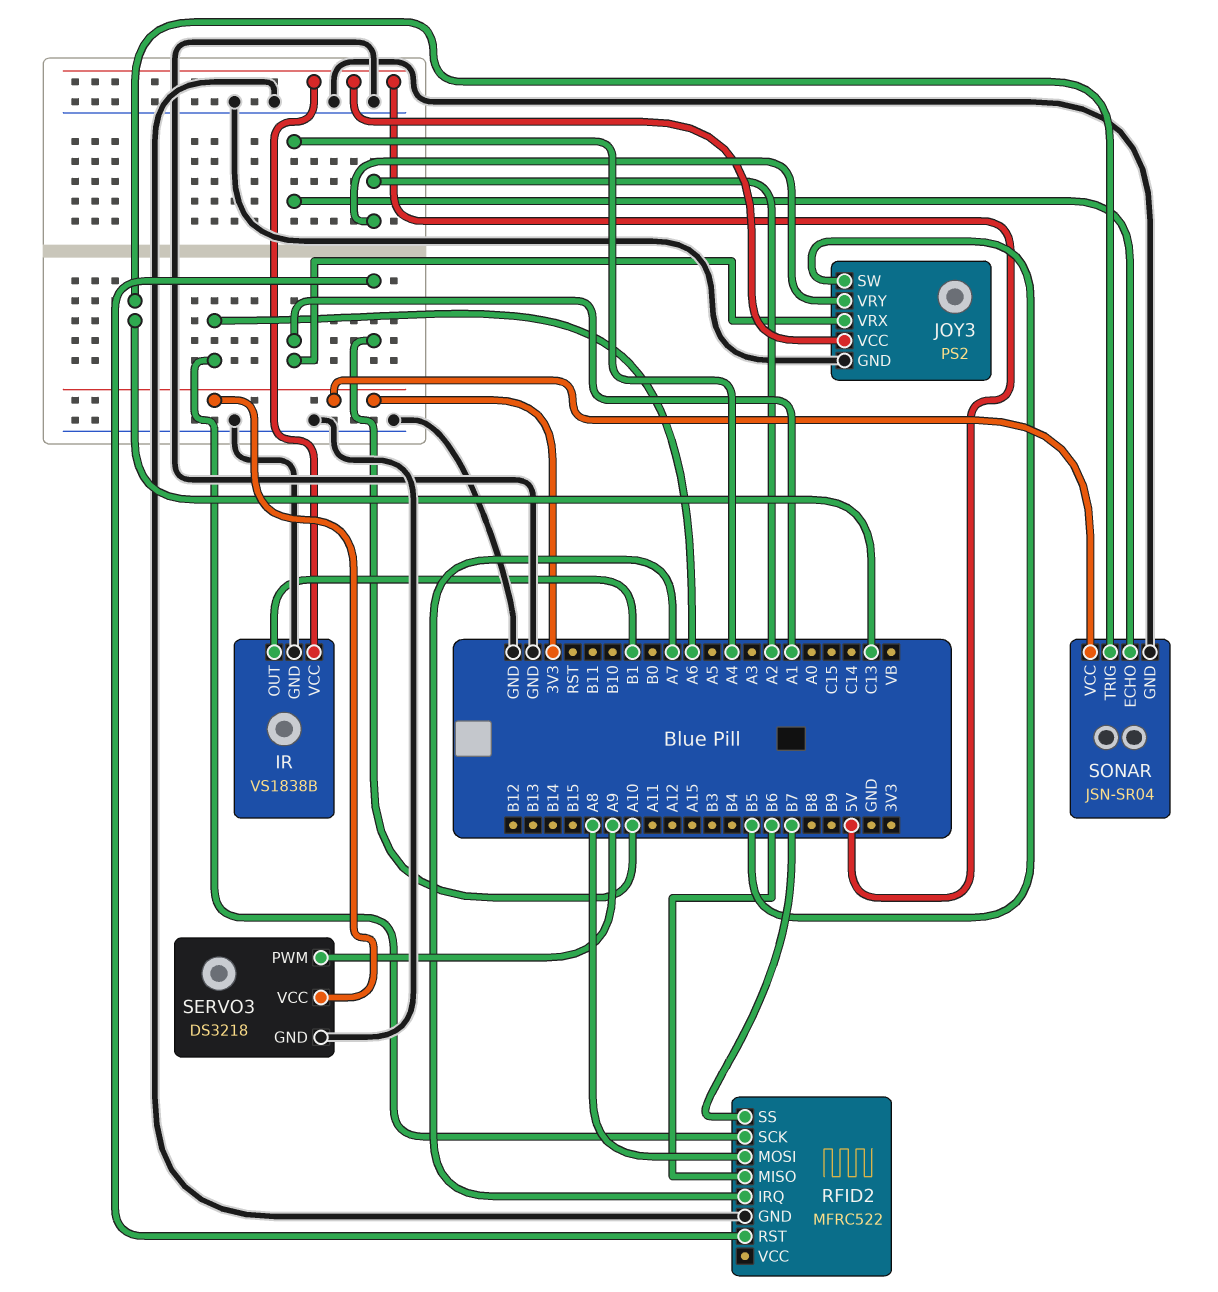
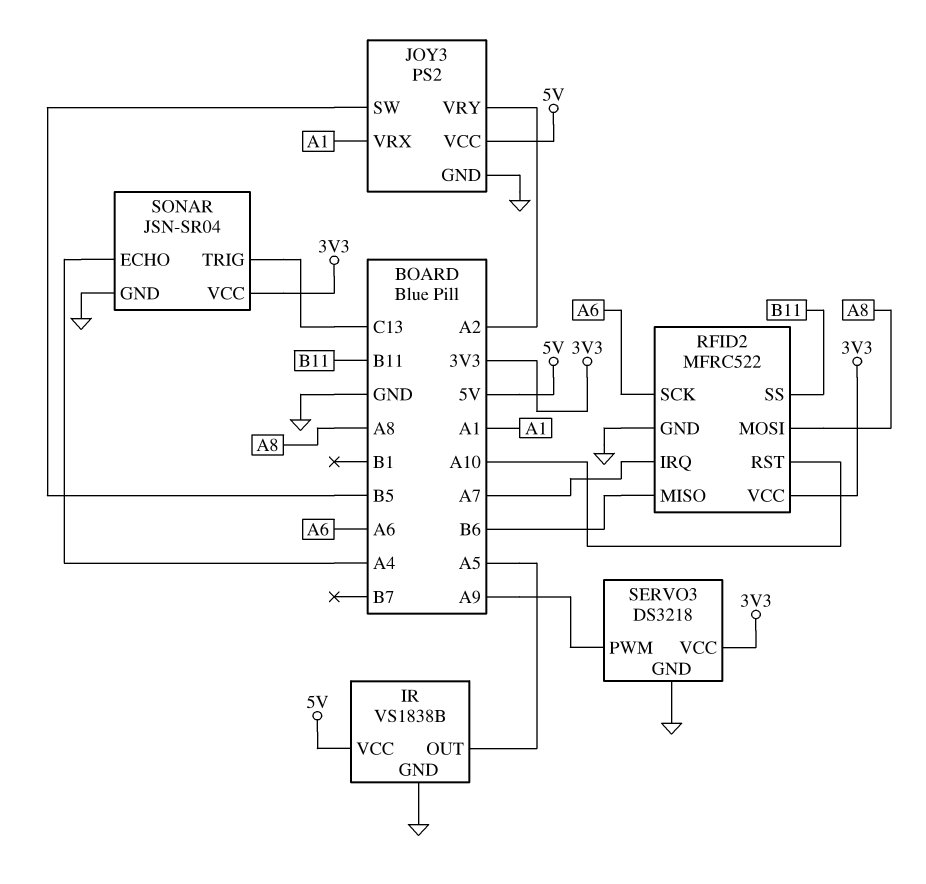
IR pin OUT: B1 -> A5
RFID2 pin SS: B7 -> B11
RFID2 pin VCC: none -> 3V3

